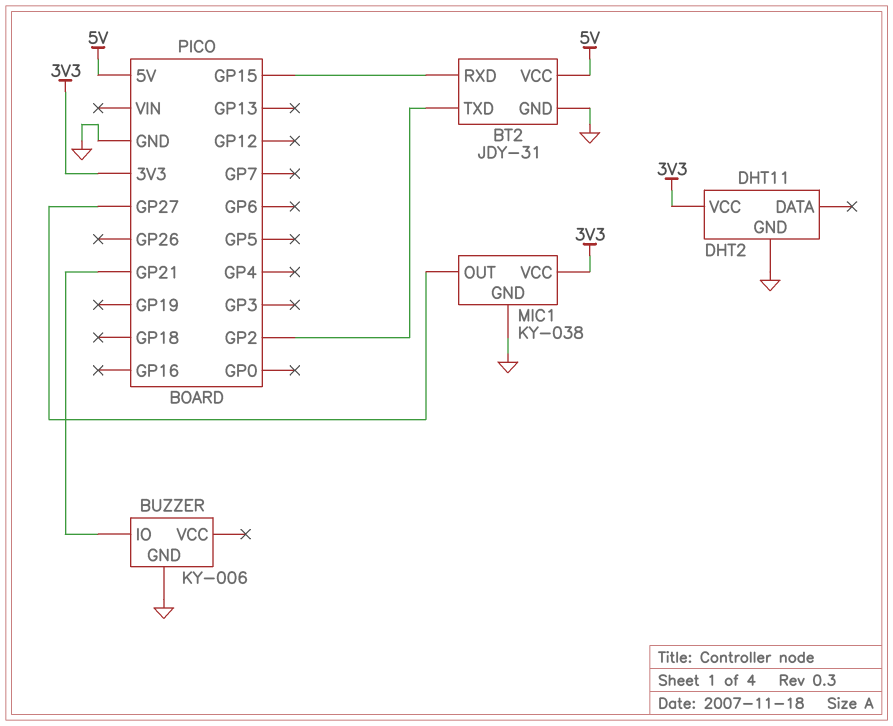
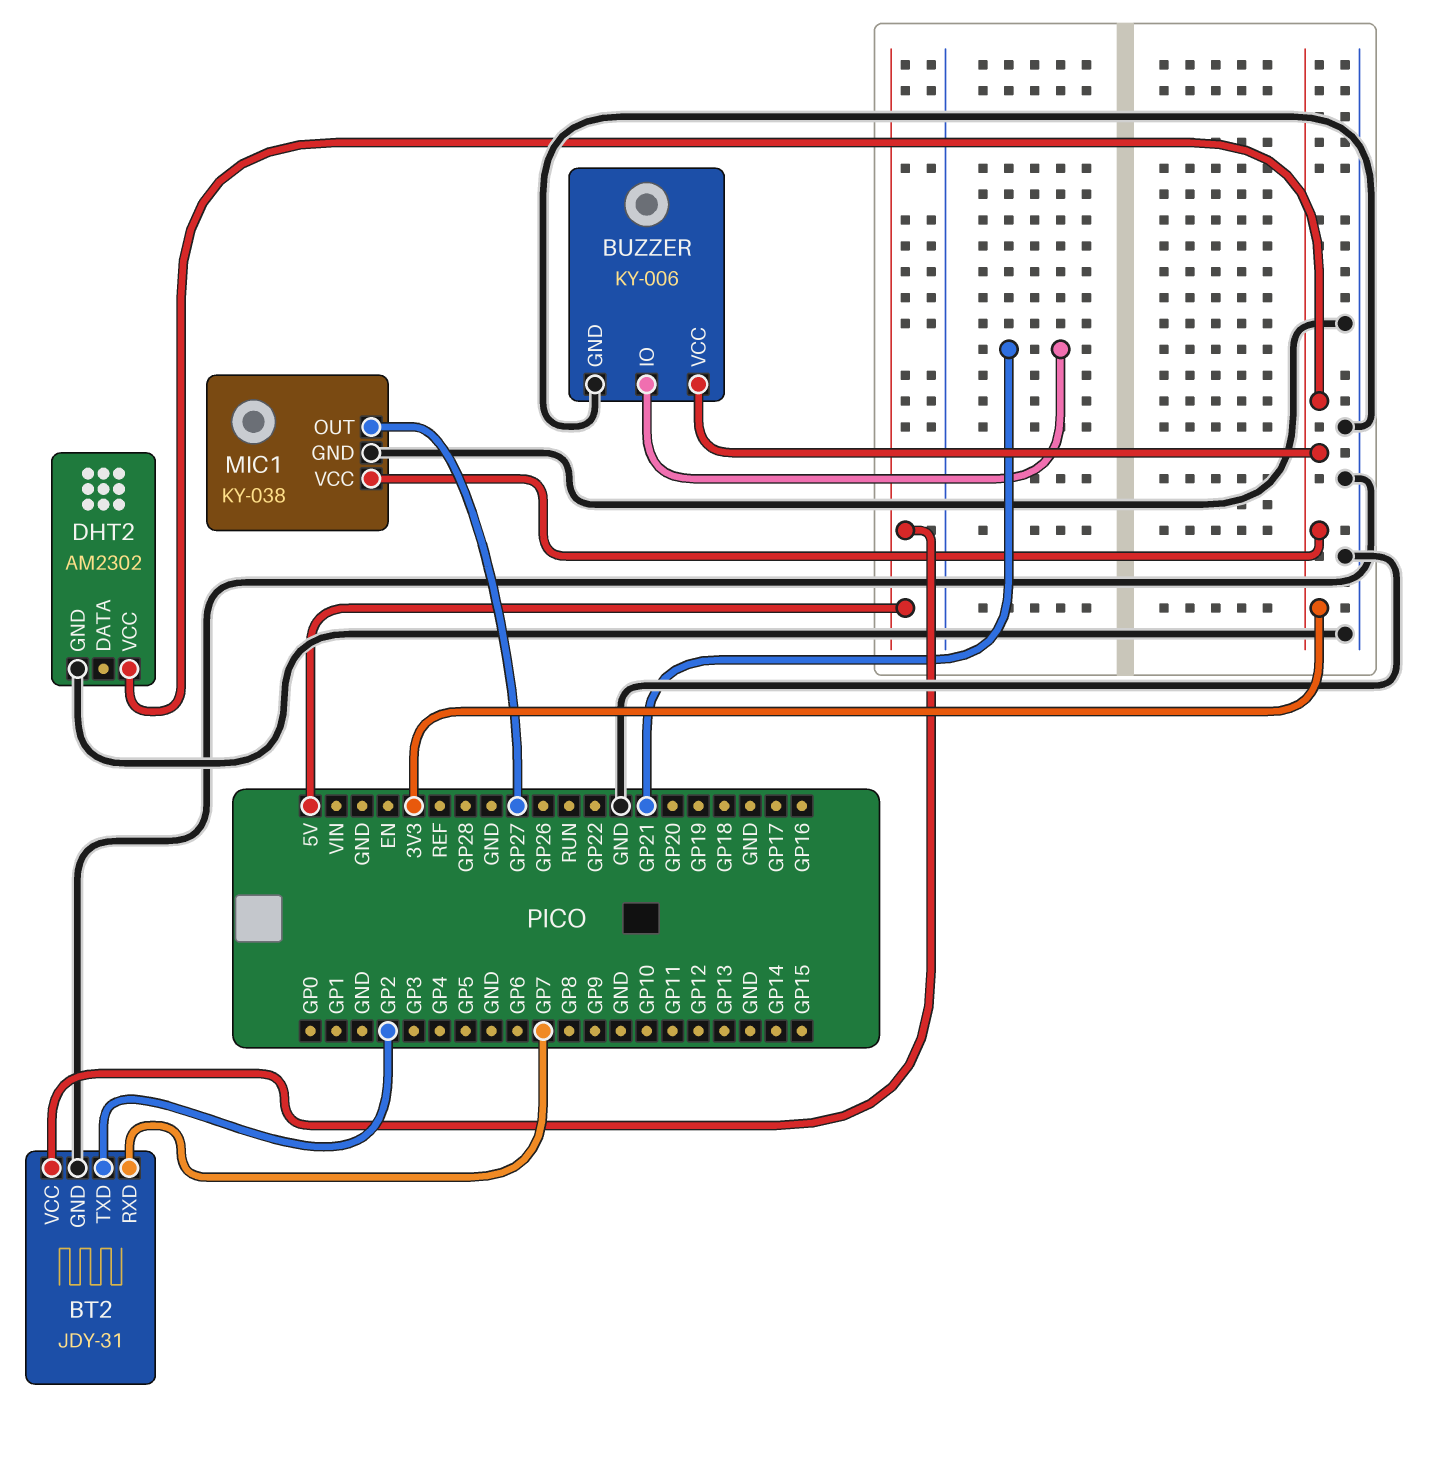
BT2 pin RXD: GP15 -> GP7
BUZZER pin VCC: none -> 3V3
DHT2: DHT11 -> AM2302

